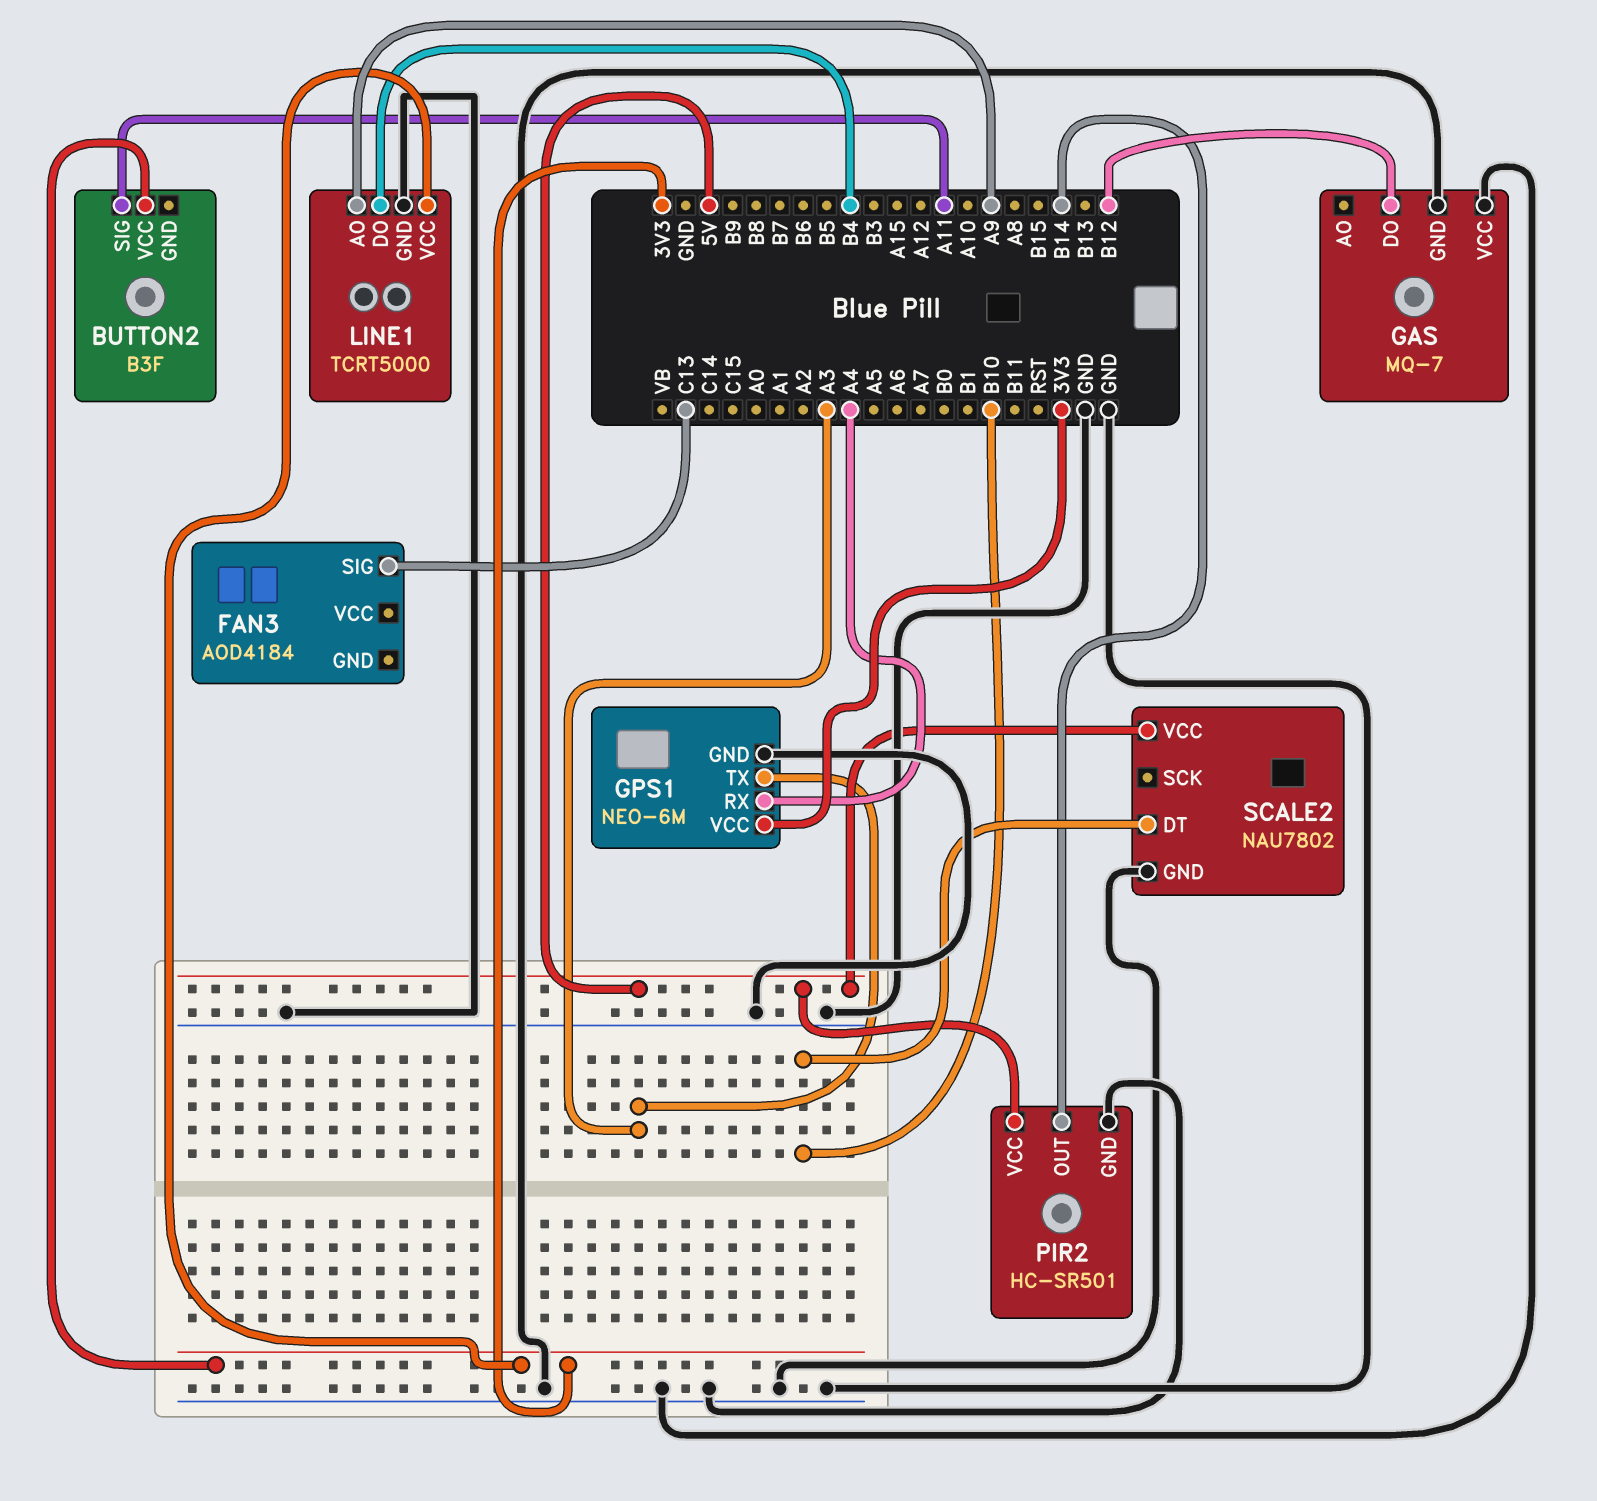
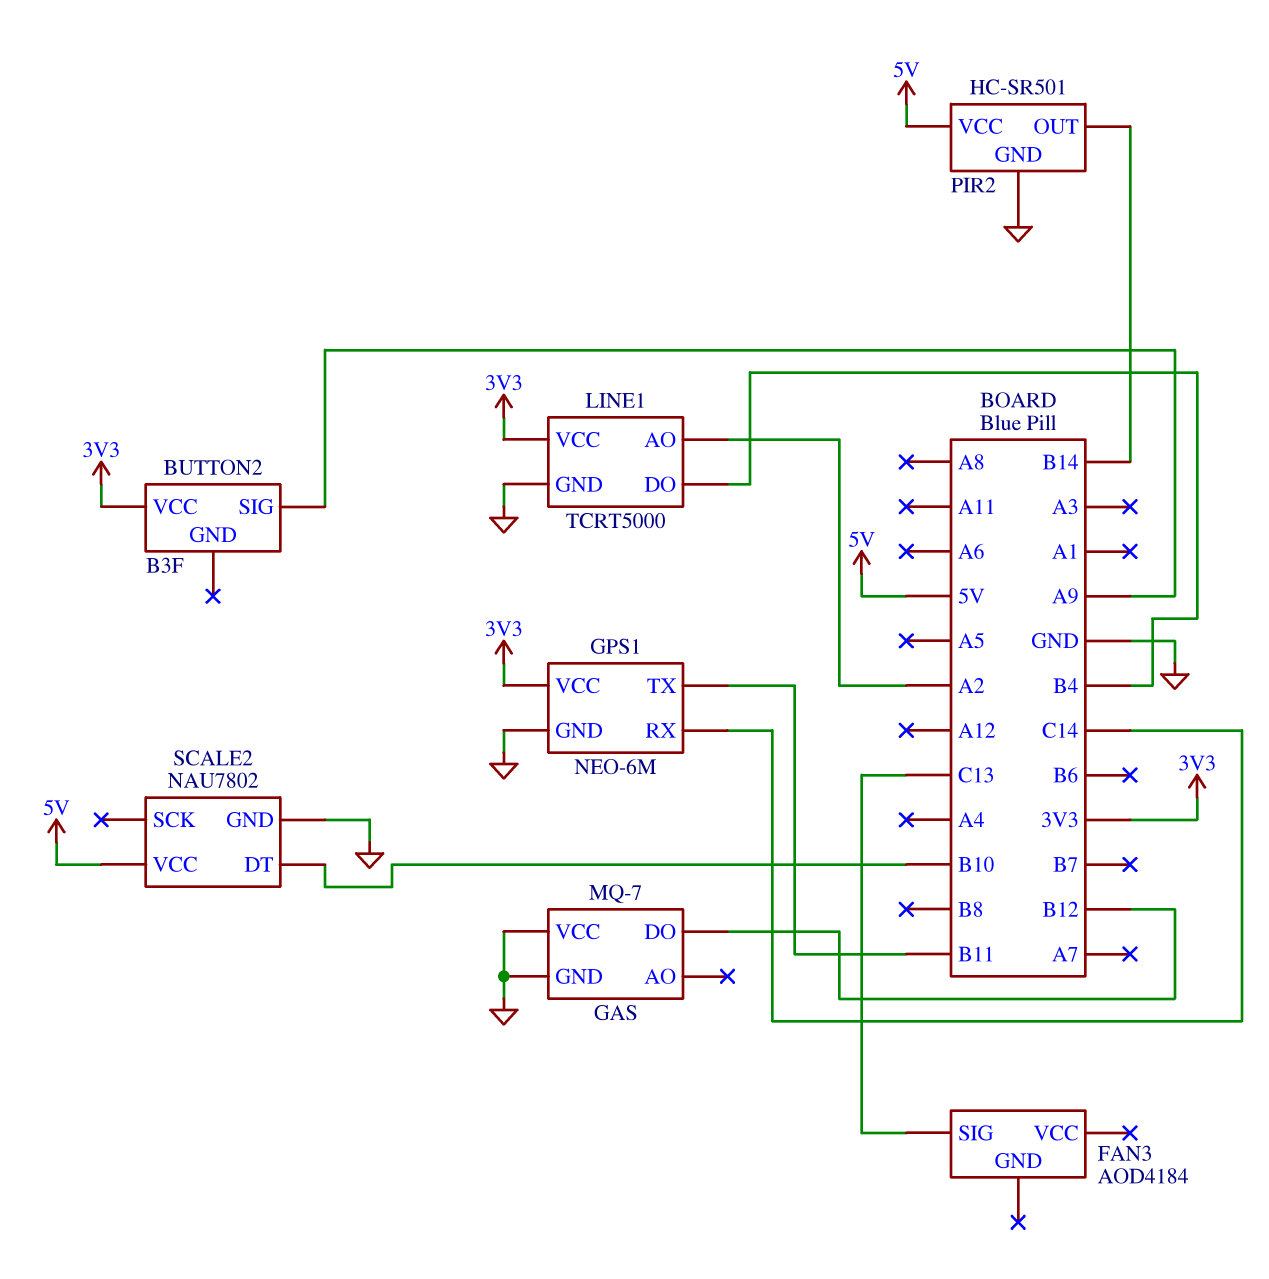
BUTTON2 pin SIG: A11 -> A9
GPS1 pin RX: A4 -> C14
GPS1 pin TX: A3 -> B11
LINE1 pin AO: A9 -> A2

